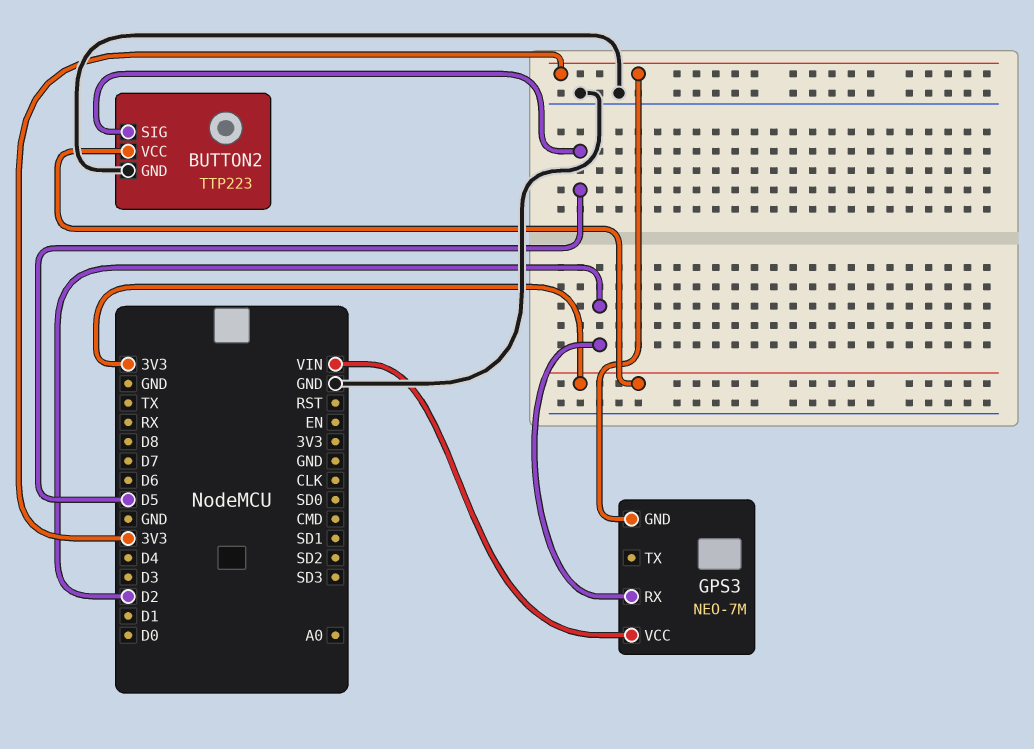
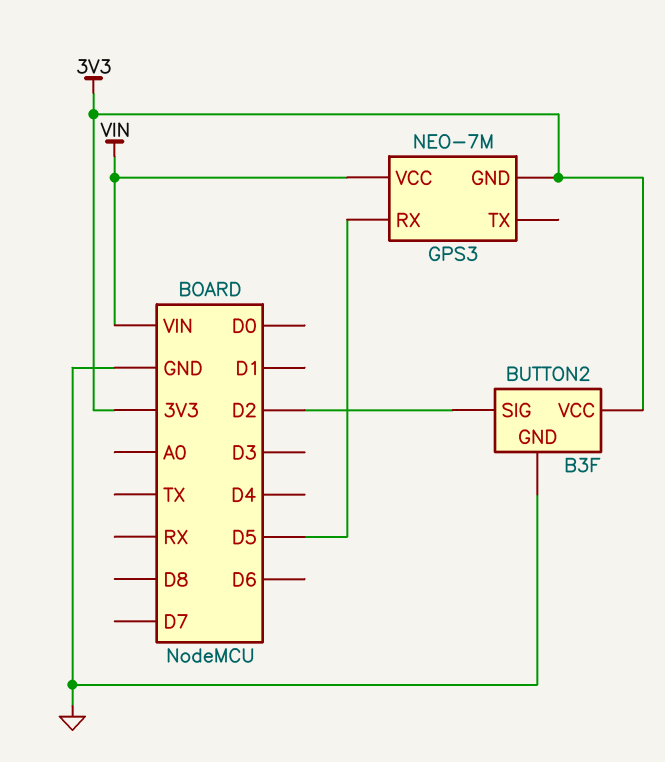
BUTTON2: TTP223 -> B3F
BUTTON2 pin SIG: D5 -> D2
GPS3 pin RX: D2 -> D5

